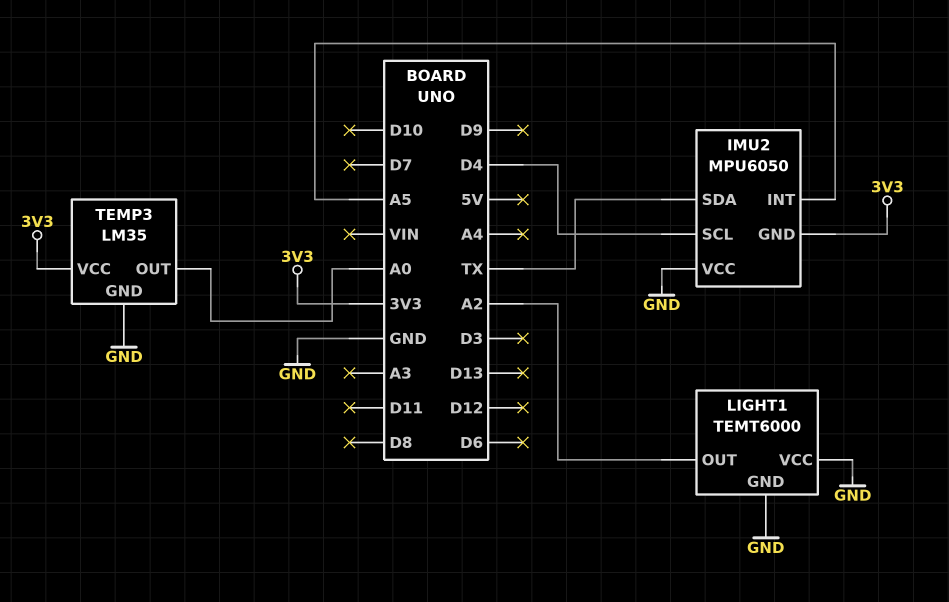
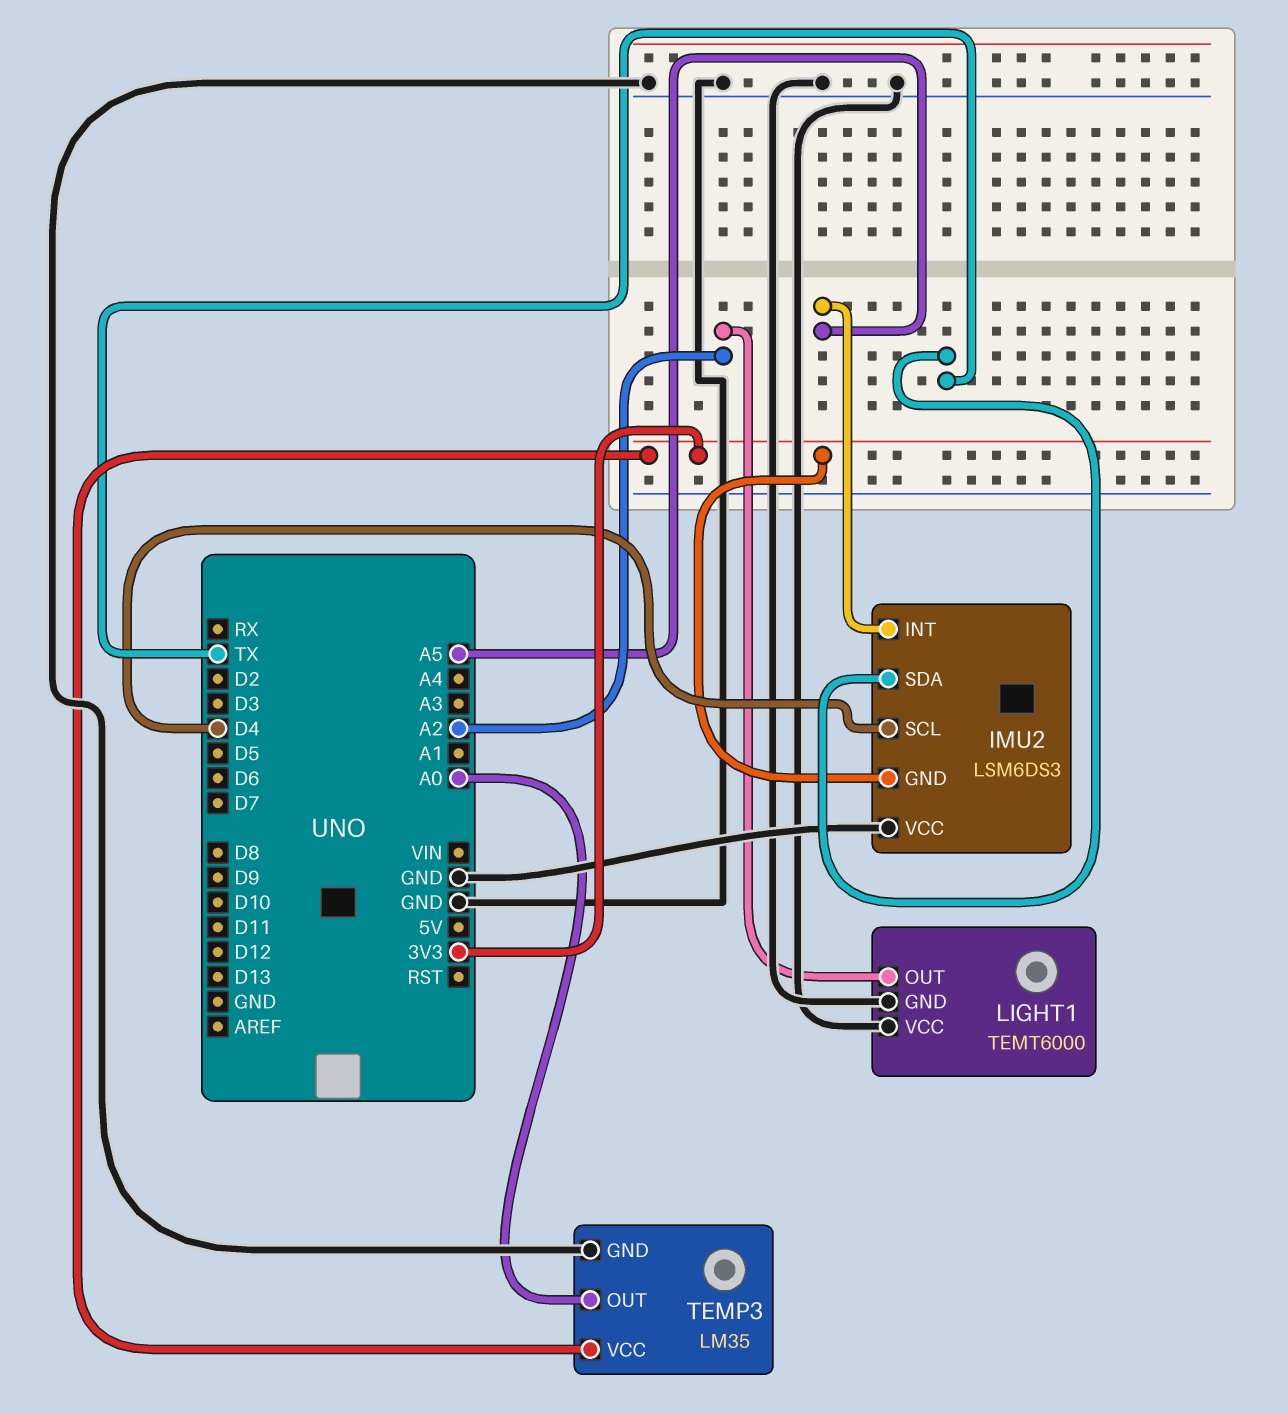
IMU2: MPU6050 -> LSM6DS3

